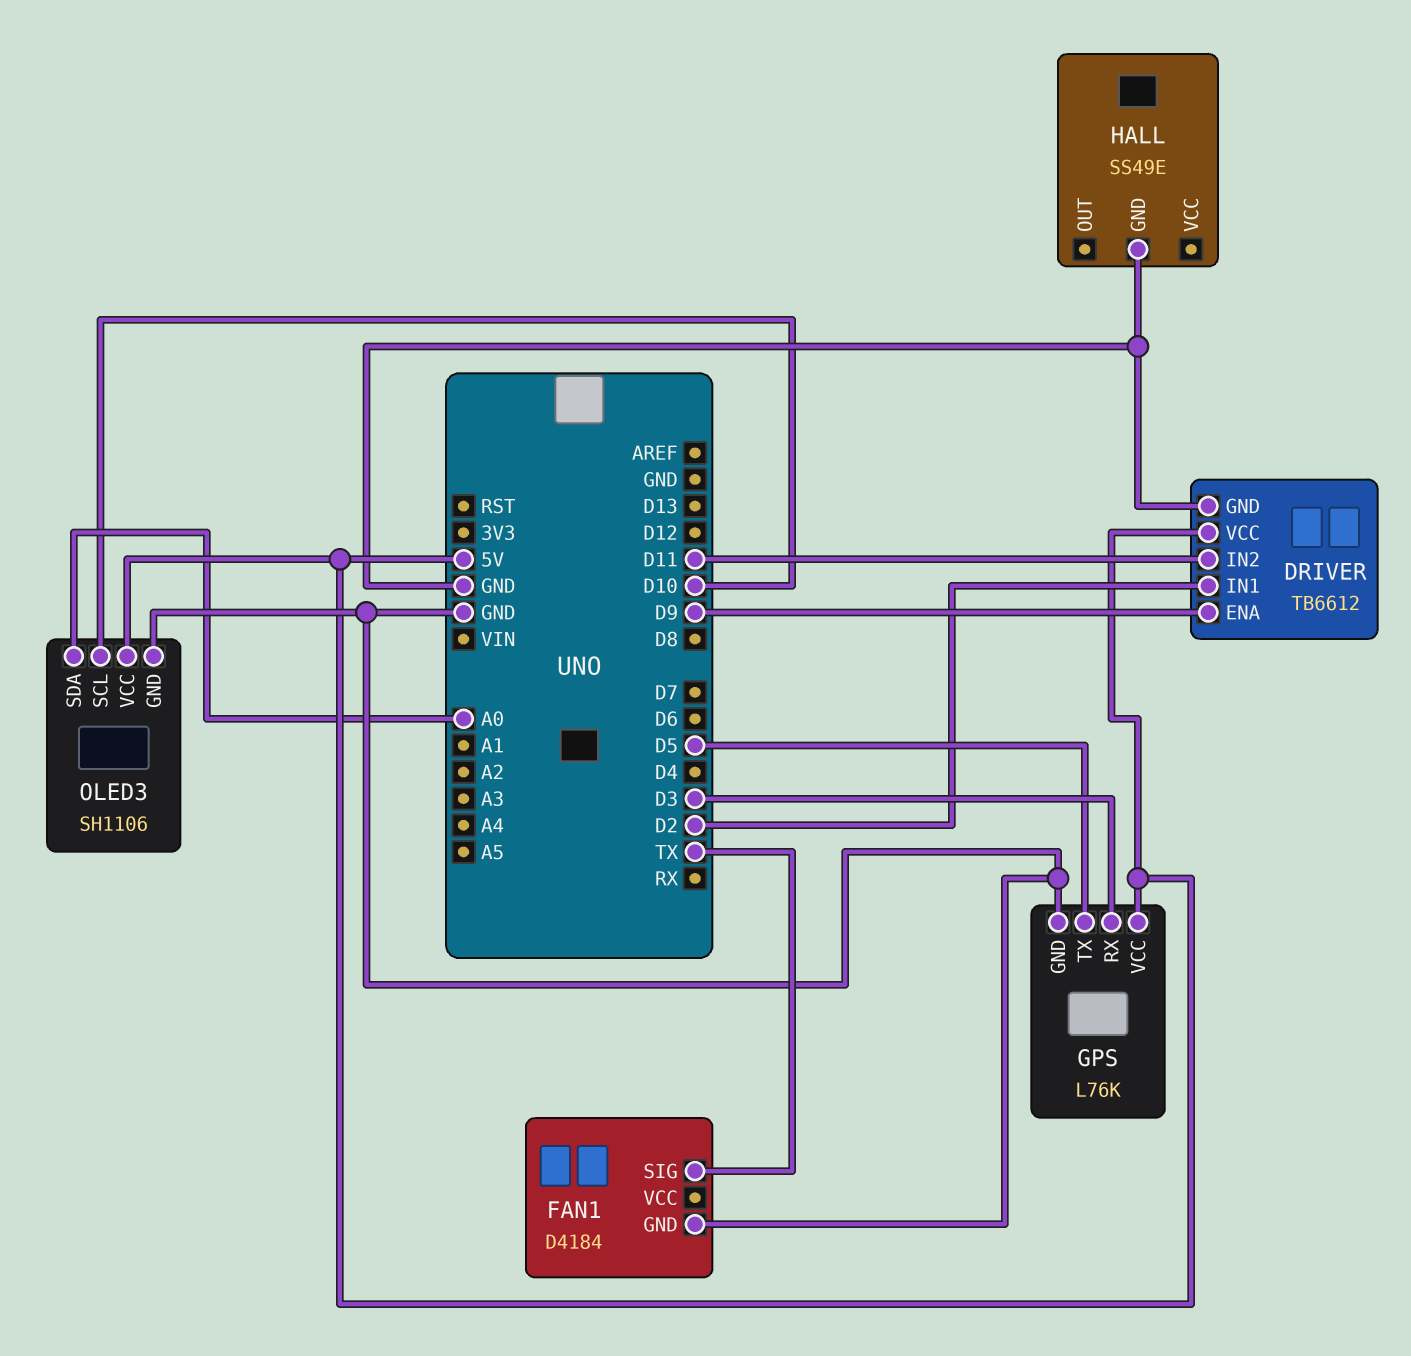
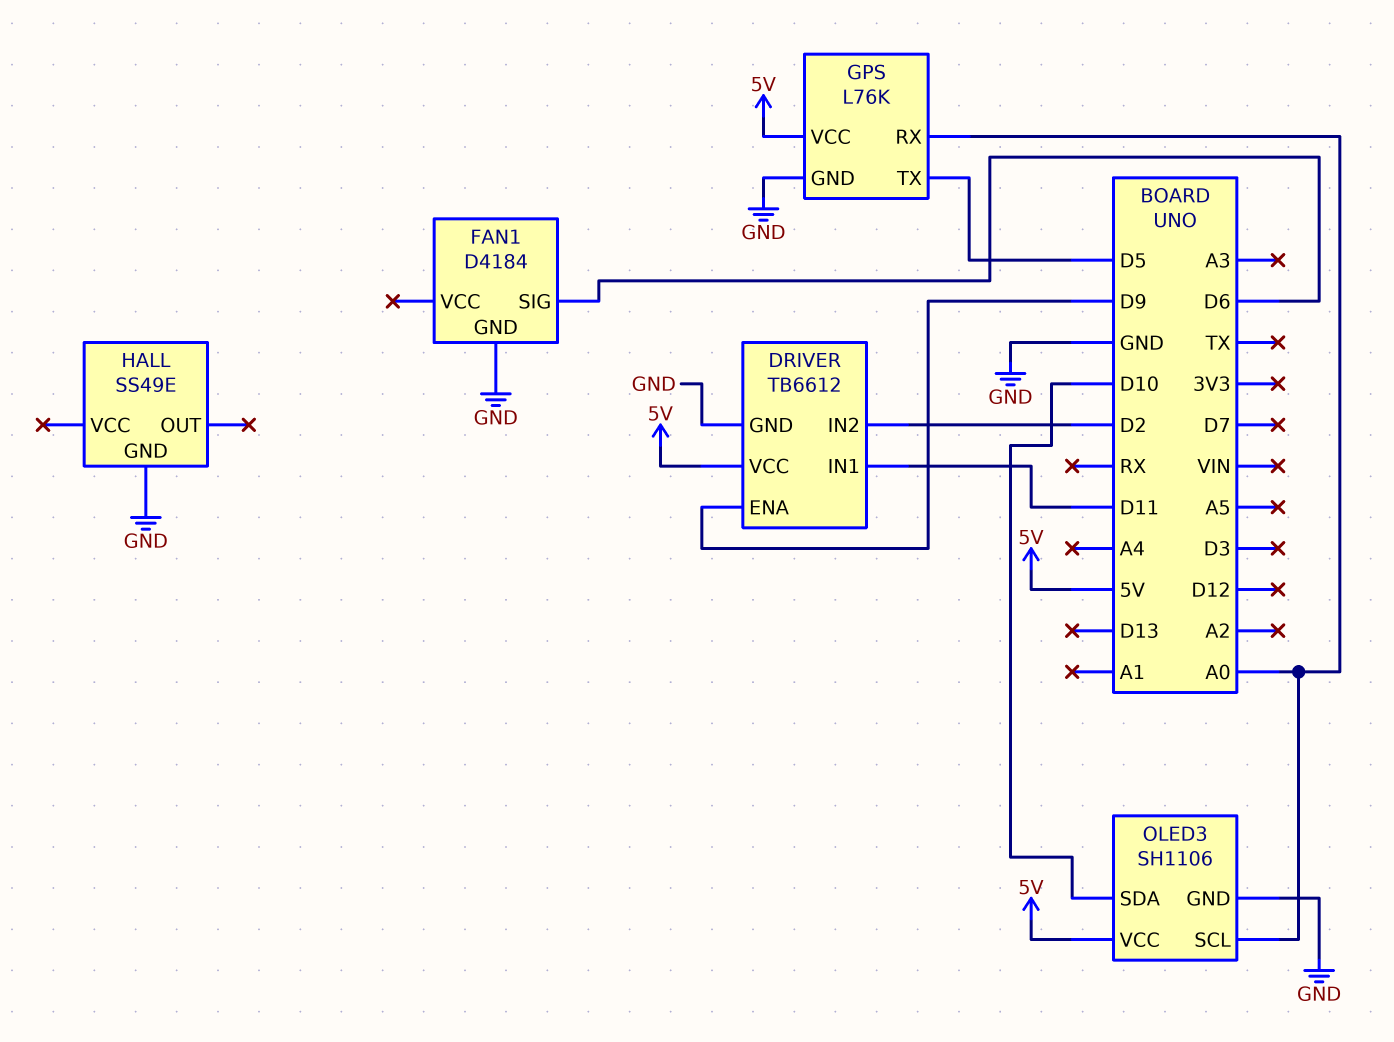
DRIVER pin IN1: D2 -> D11
DRIVER pin IN2: D11 -> D2
FAN1 pin SIG: TX -> D6
GPS pin RX: D3 -> A0
OLED3 pin SCL: D10 -> A0
OLED3 pin SDA: A0 -> D10

